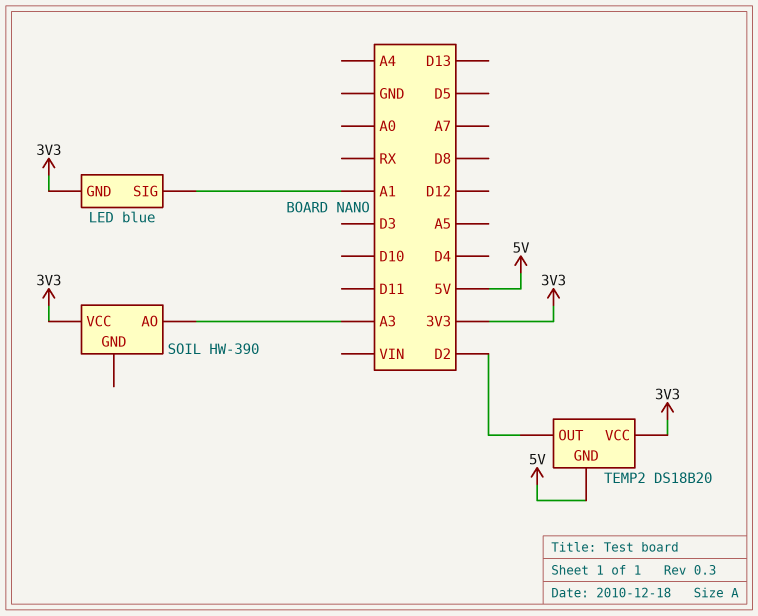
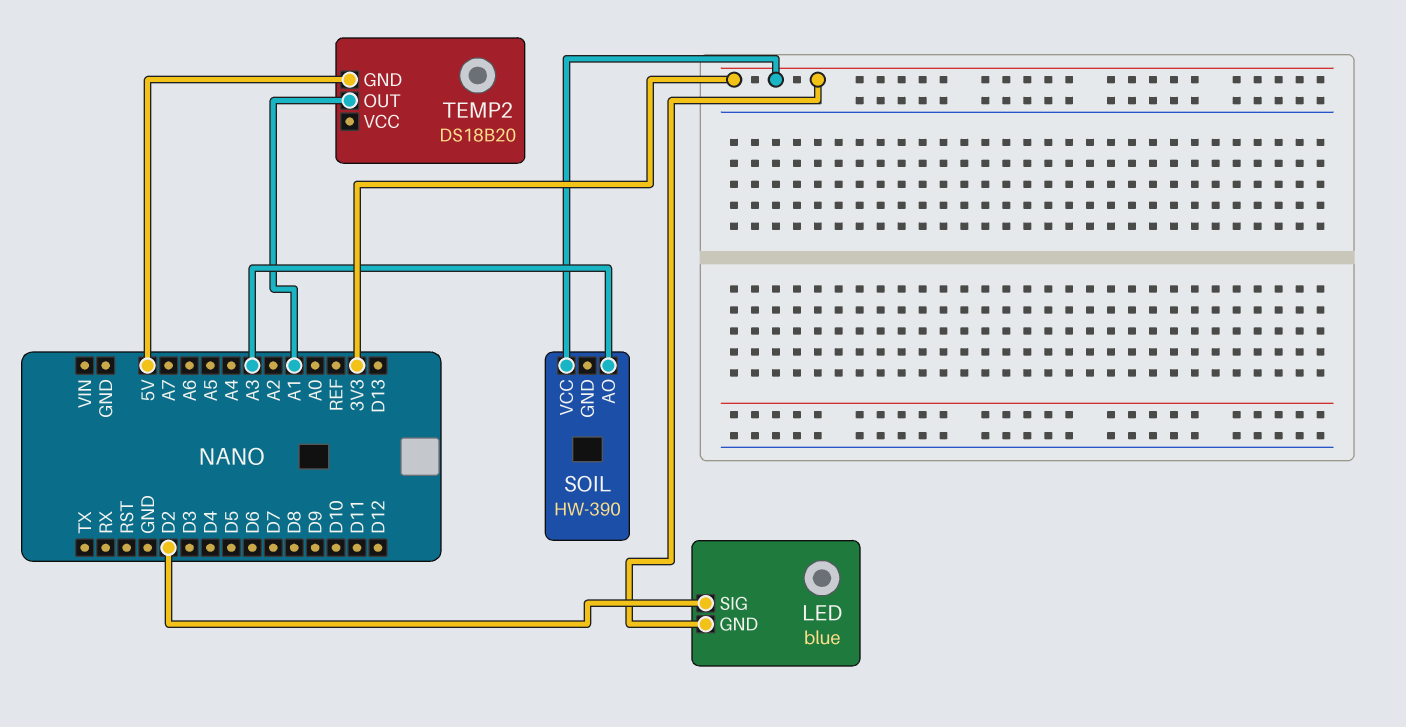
LED pin SIG: A1 -> D2
TEMP2 pin OUT: D2 -> A1
TEMP2 pin VCC: 3V3 -> none

